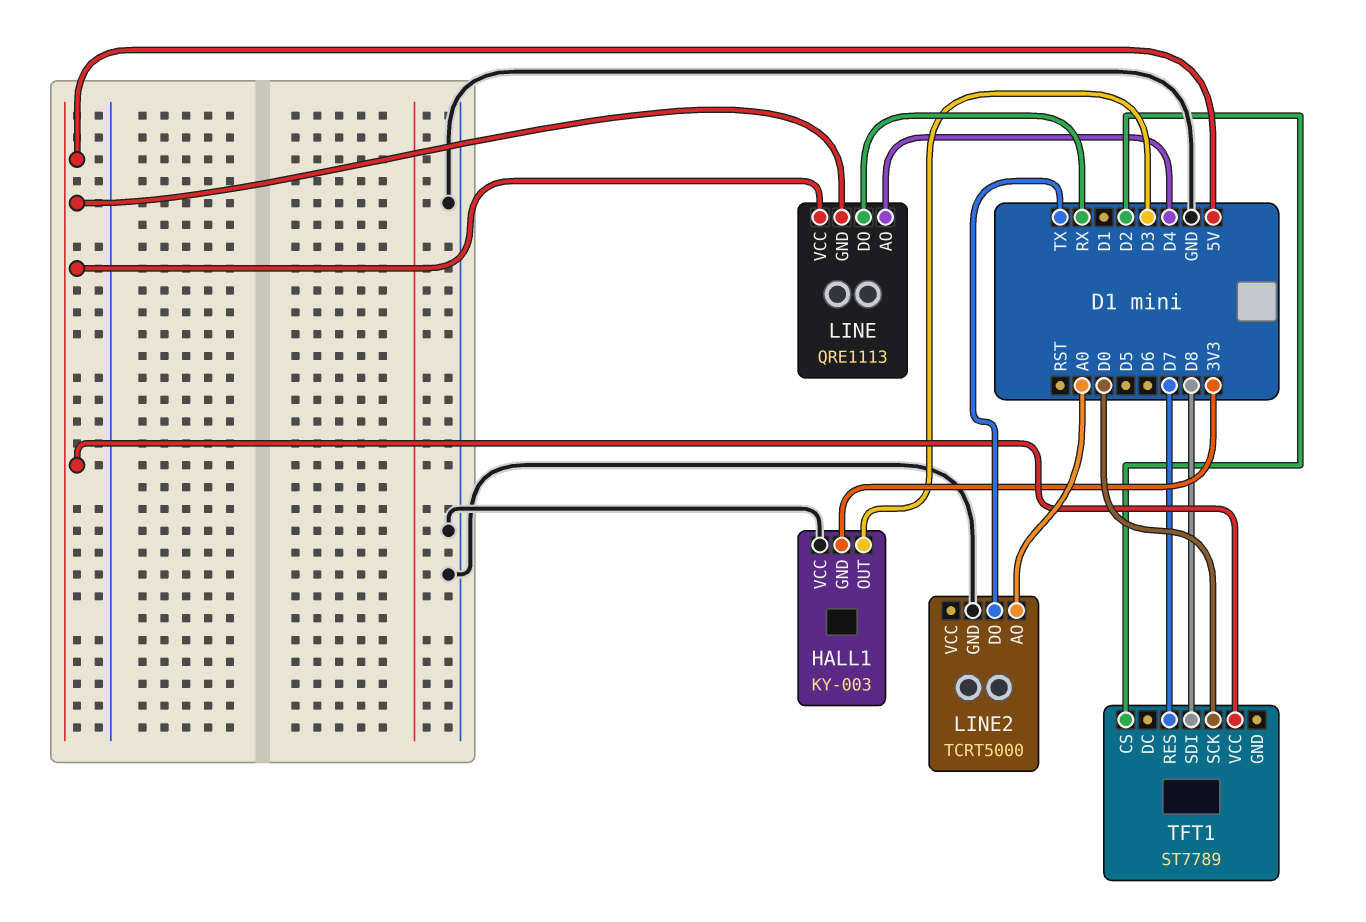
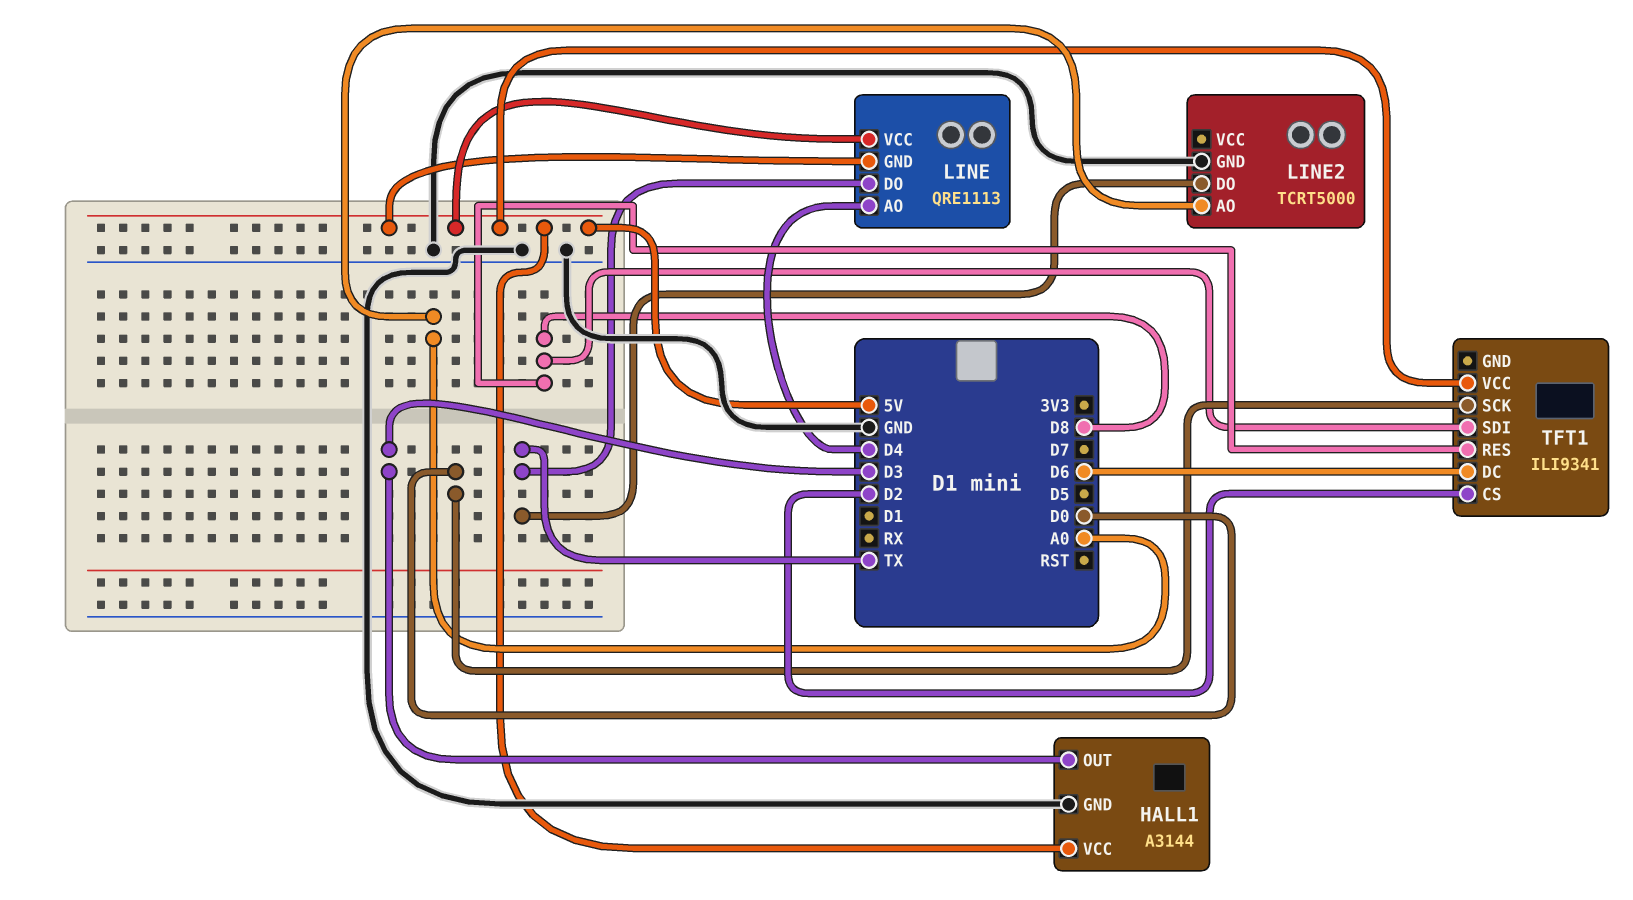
HALL1: KY-003 -> A3144
HALL1 pin GND: 3V3 -> GND
HALL1 pin VCC: GND -> 5V
LINE pin DO: RX -> TX
TFT1: ST7789 -> ILI9341
TFT1 pin DC: none -> D6
TFT1 pin RES: D7 -> D8

